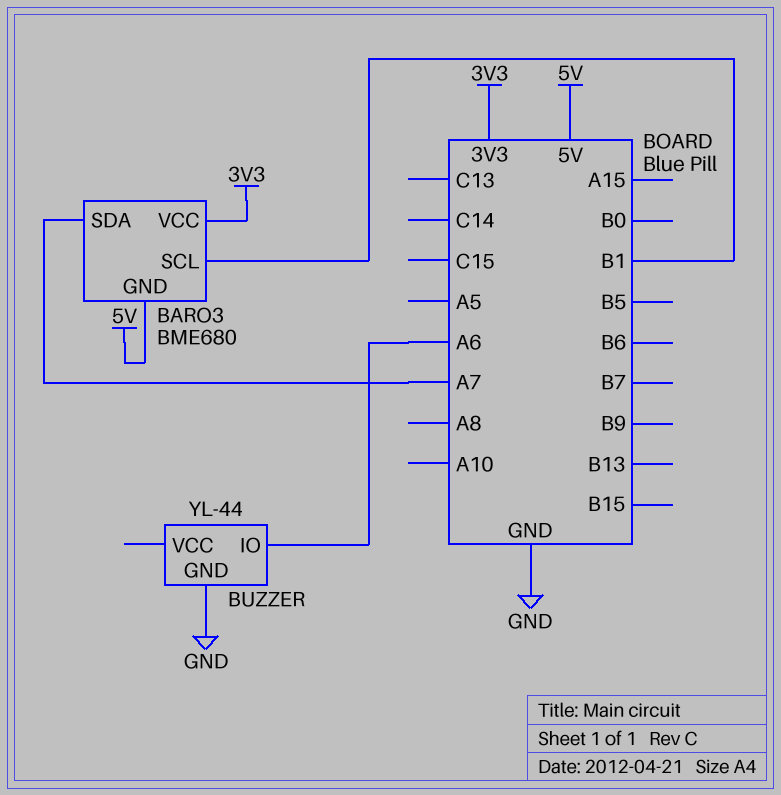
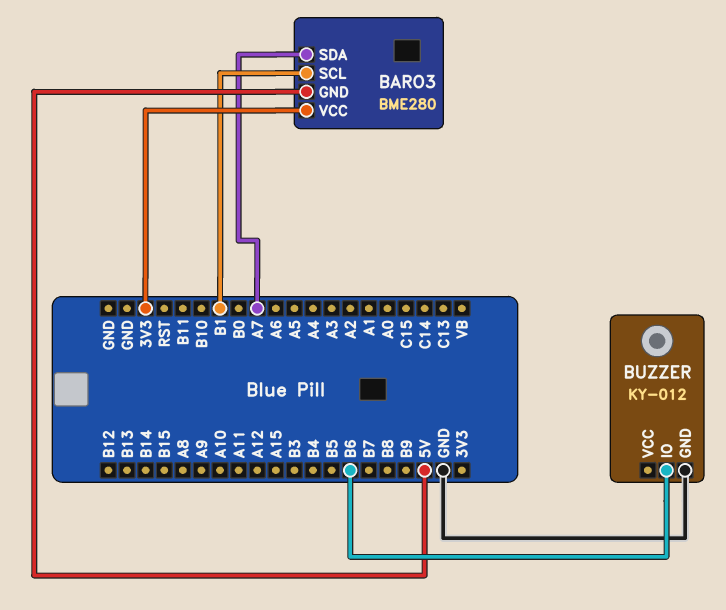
BARO3: BME680 -> BME280
BUZZER: YL-44 -> KY-012
BUZZER pin IO: A6 -> B6

